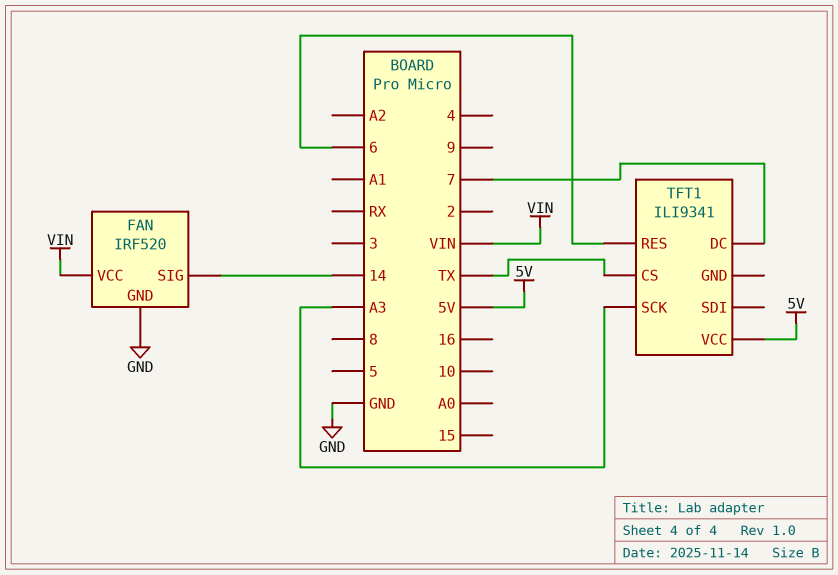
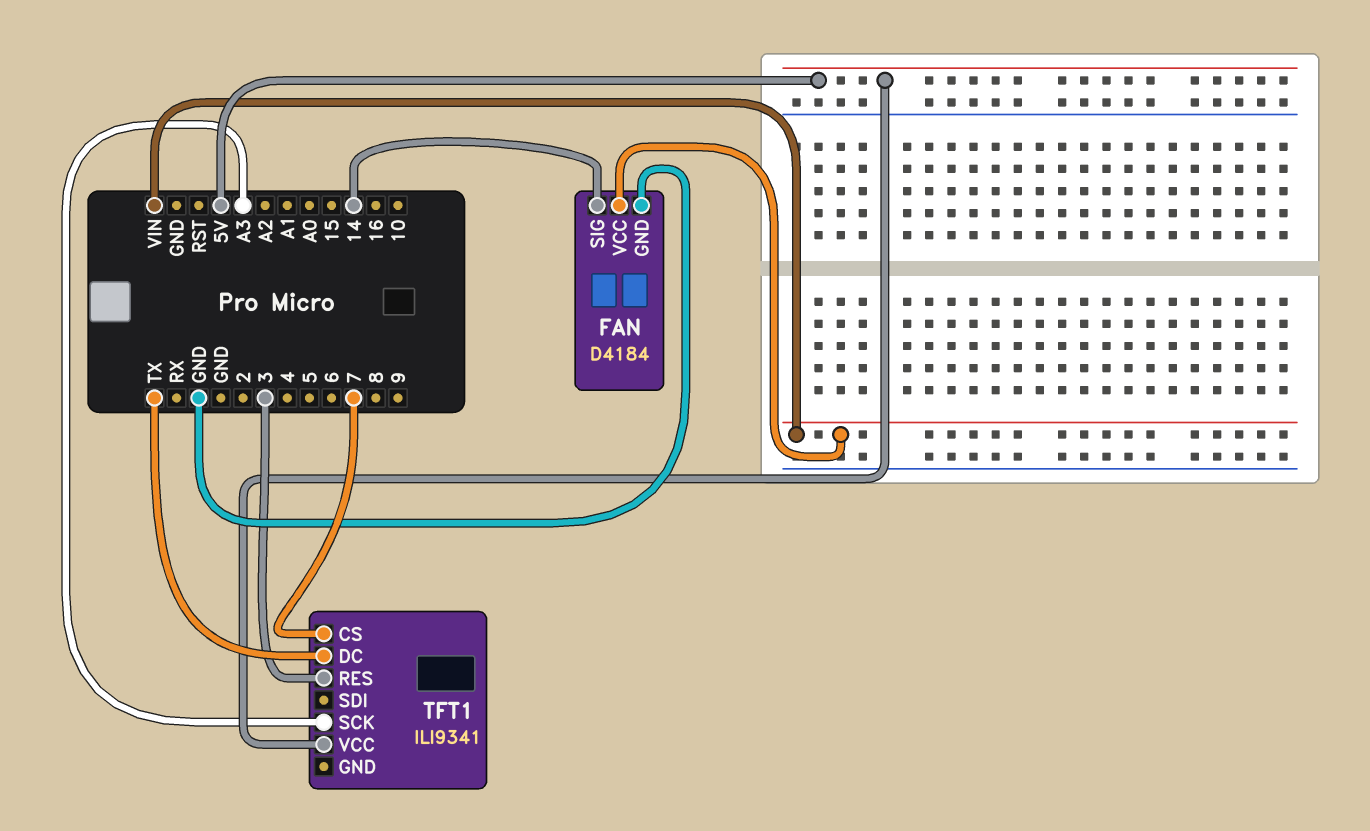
FAN: IRF520 -> D4184
TFT1 pin CS: TX -> 7
TFT1 pin DC: 7 -> TX
TFT1 pin RES: 6 -> 3

